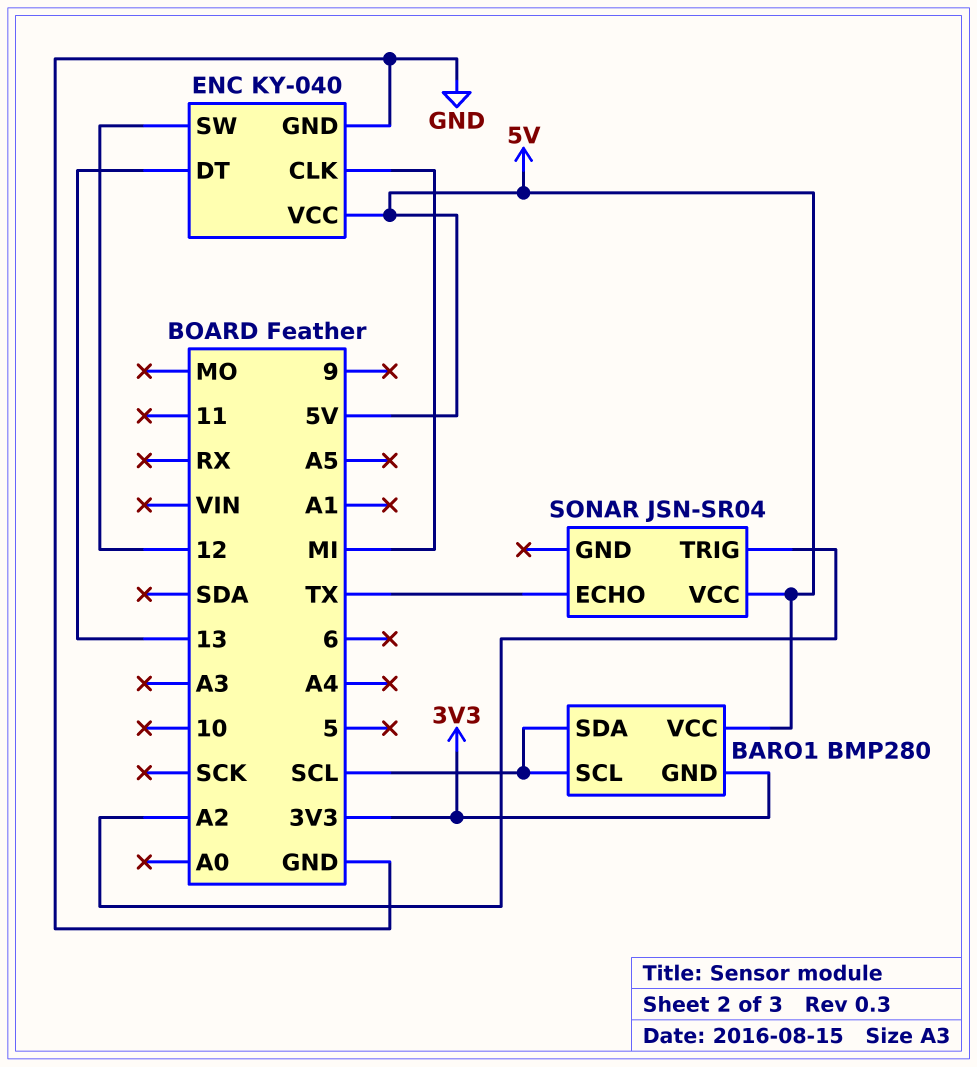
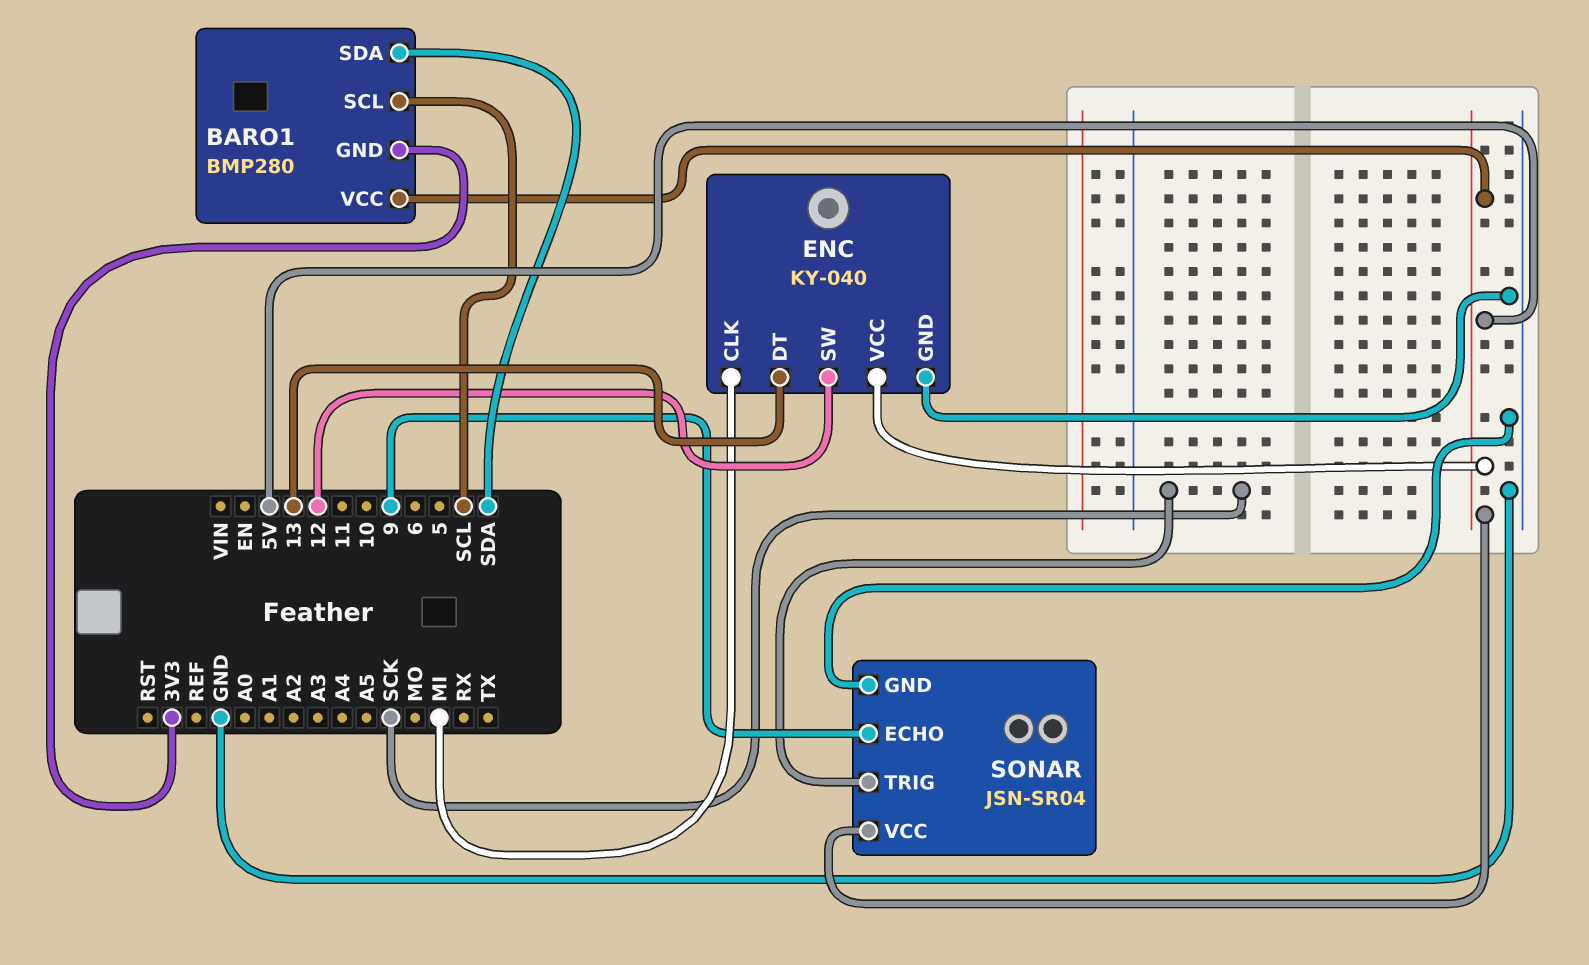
BARO1 pin SDA: SCL -> SDA
SONAR pin ECHO: TX -> 9
SONAR pin GND: none -> GND
SONAR pin TRIG: A2 -> SCK

